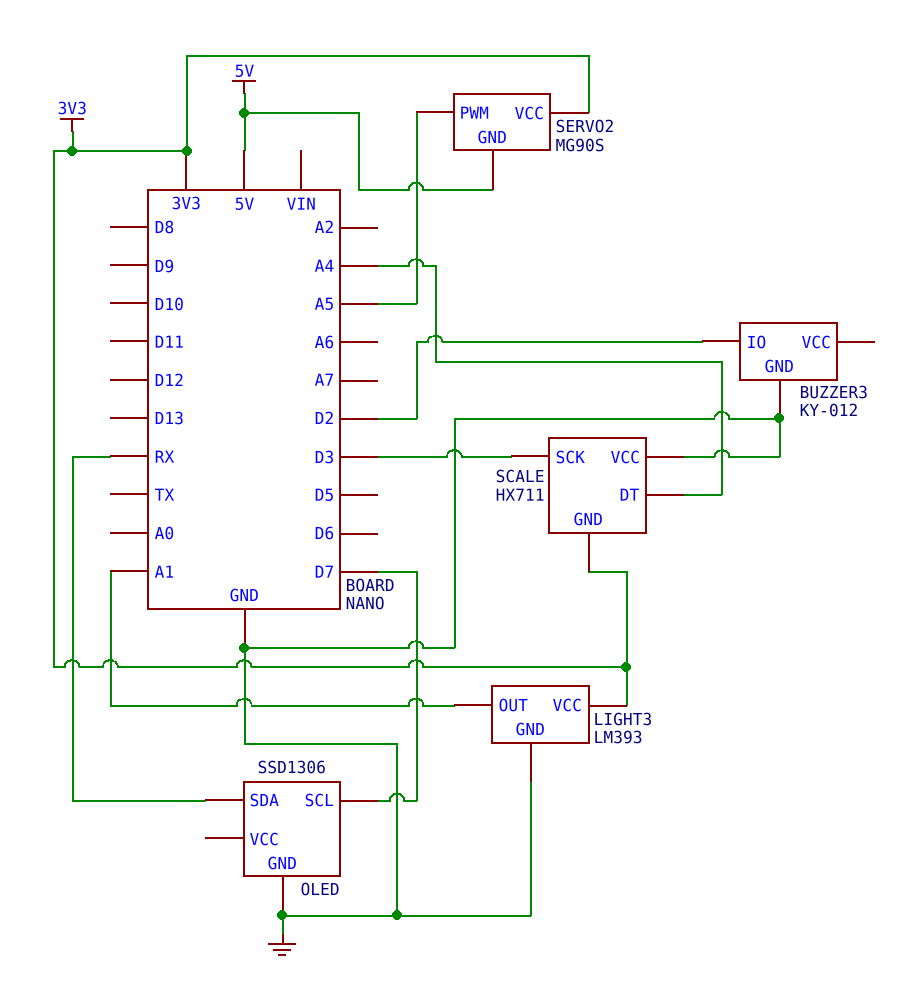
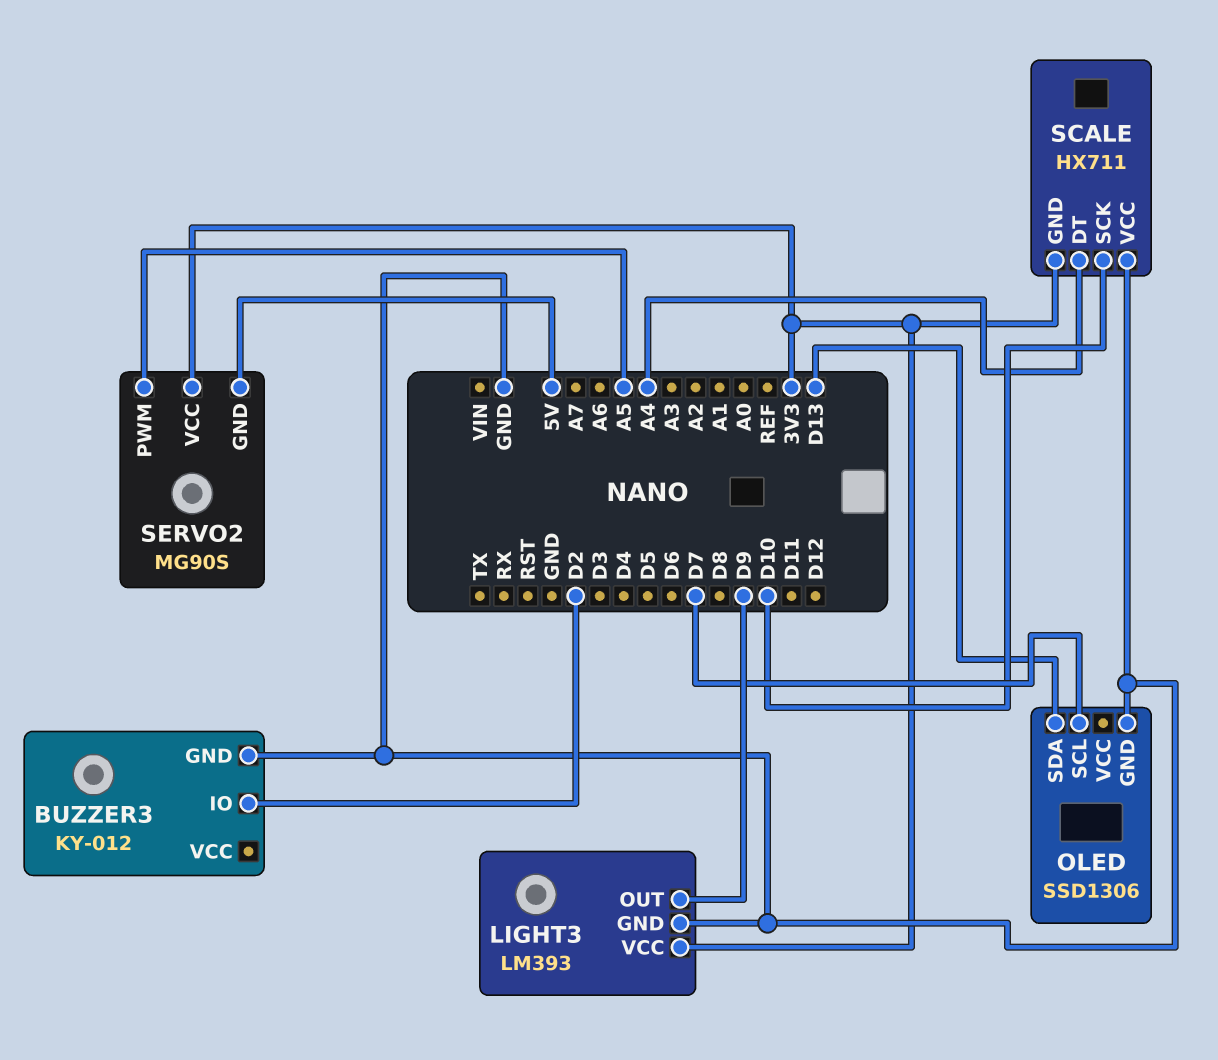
LIGHT3 pin OUT: A1 -> D9
OLED pin SDA: RX -> D13
SCALE pin SCK: D3 -> D10

